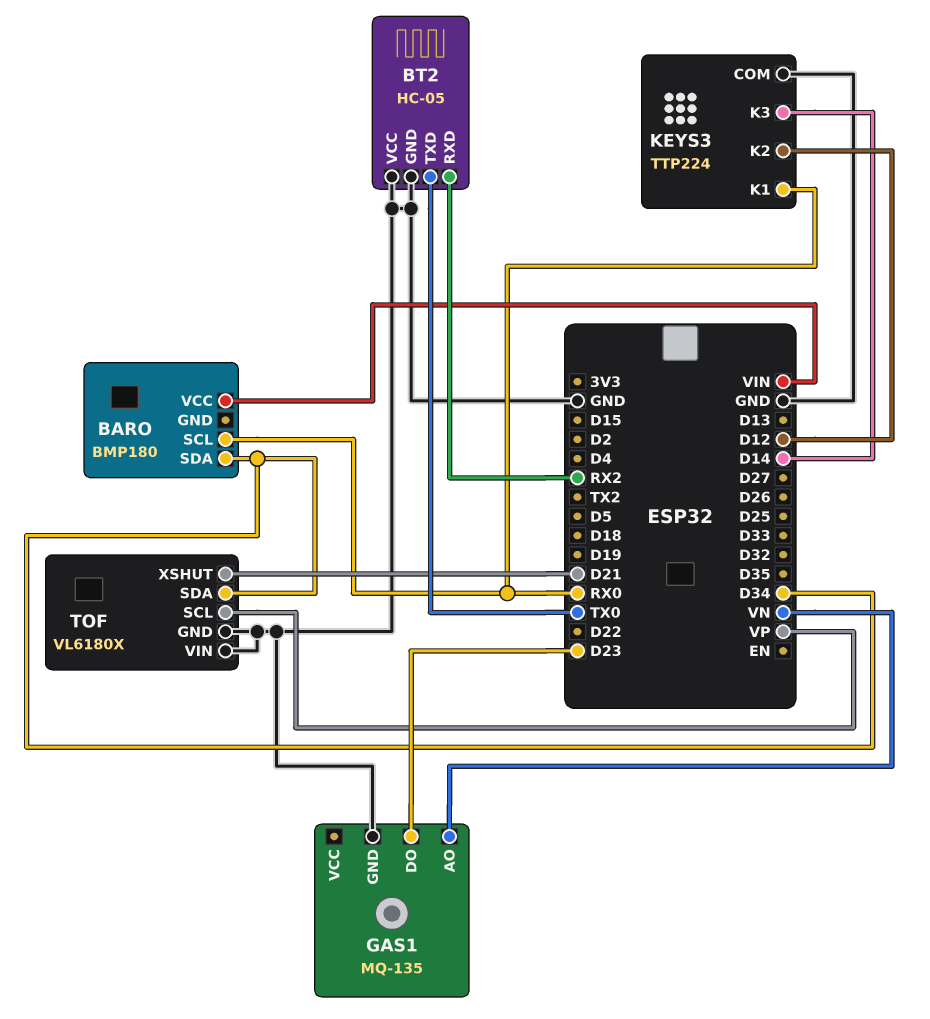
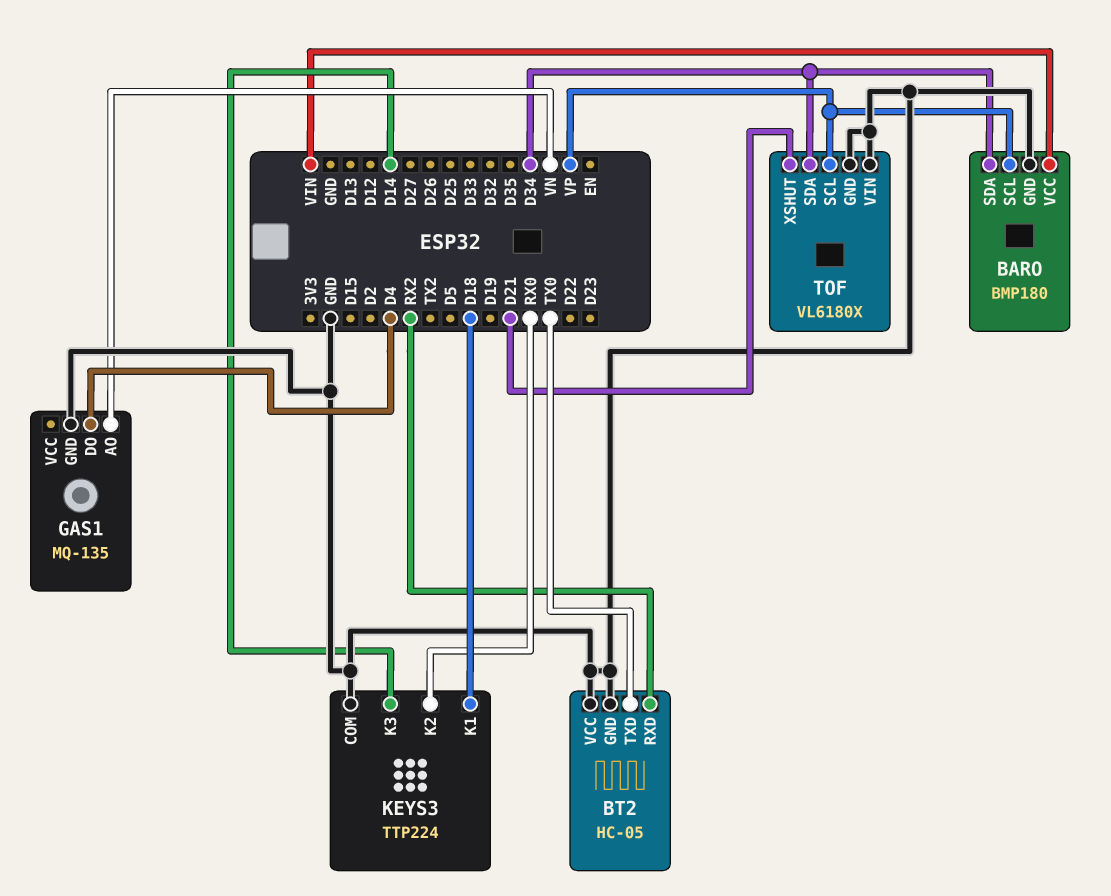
BARO pin GND: none -> GND
BARO pin SCL: RX0 -> VP
GAS1 pin DO: D23 -> D4
KEYS3 pin K1: RX0 -> D18
KEYS3 pin K2: D12 -> RX0

